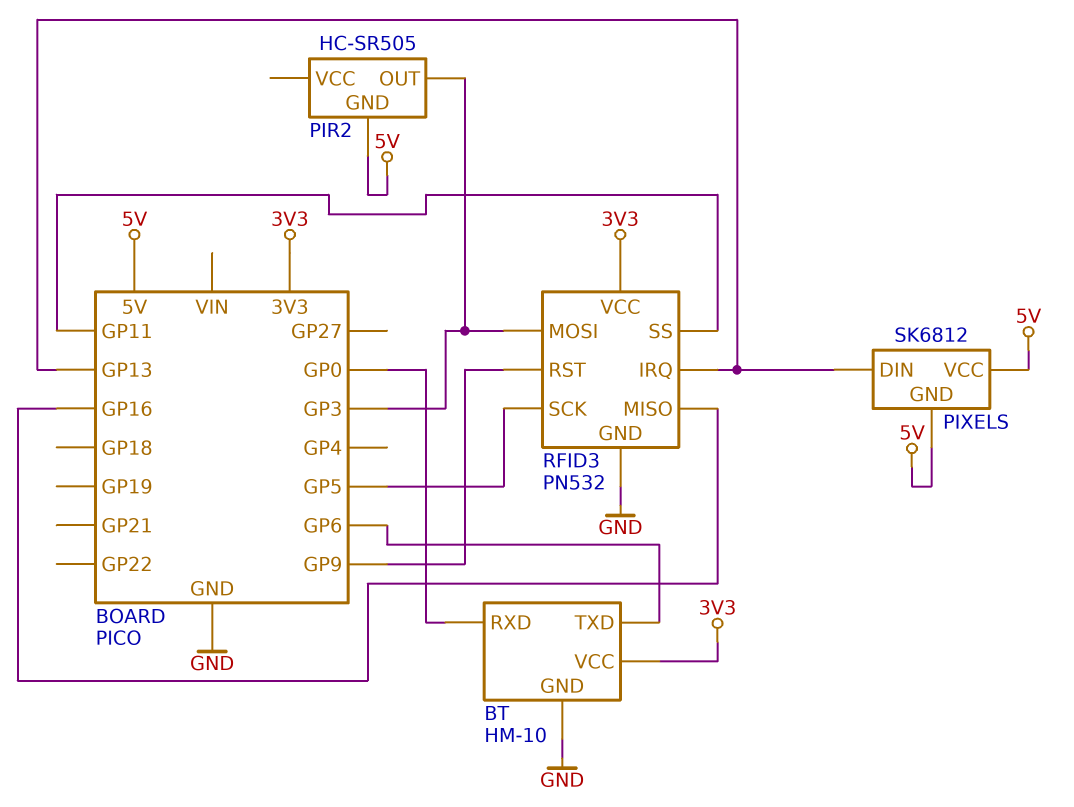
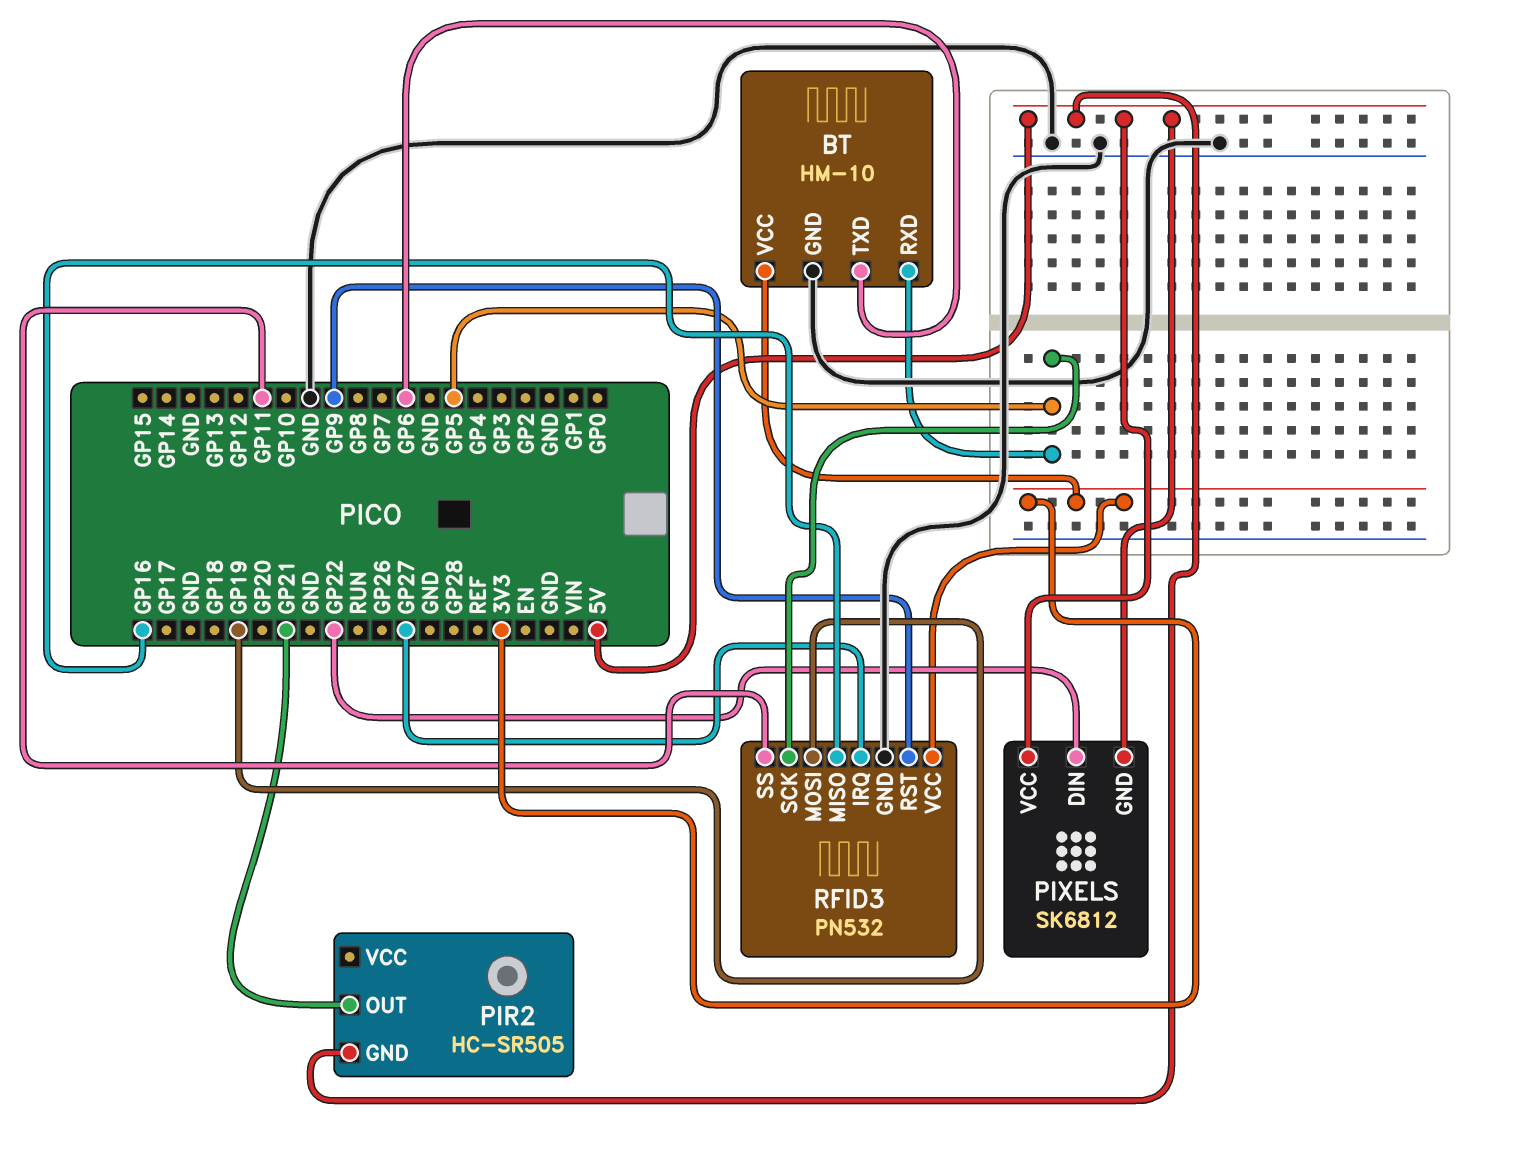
BT pin RXD: GP0 -> GP5
PIR2 pin OUT: GP3 -> GP21
PIXELS pin DIN: GP13 -> GP22
RFID3 pin IRQ: GP13 -> GP27
RFID3 pin MOSI: GP3 -> GP19

